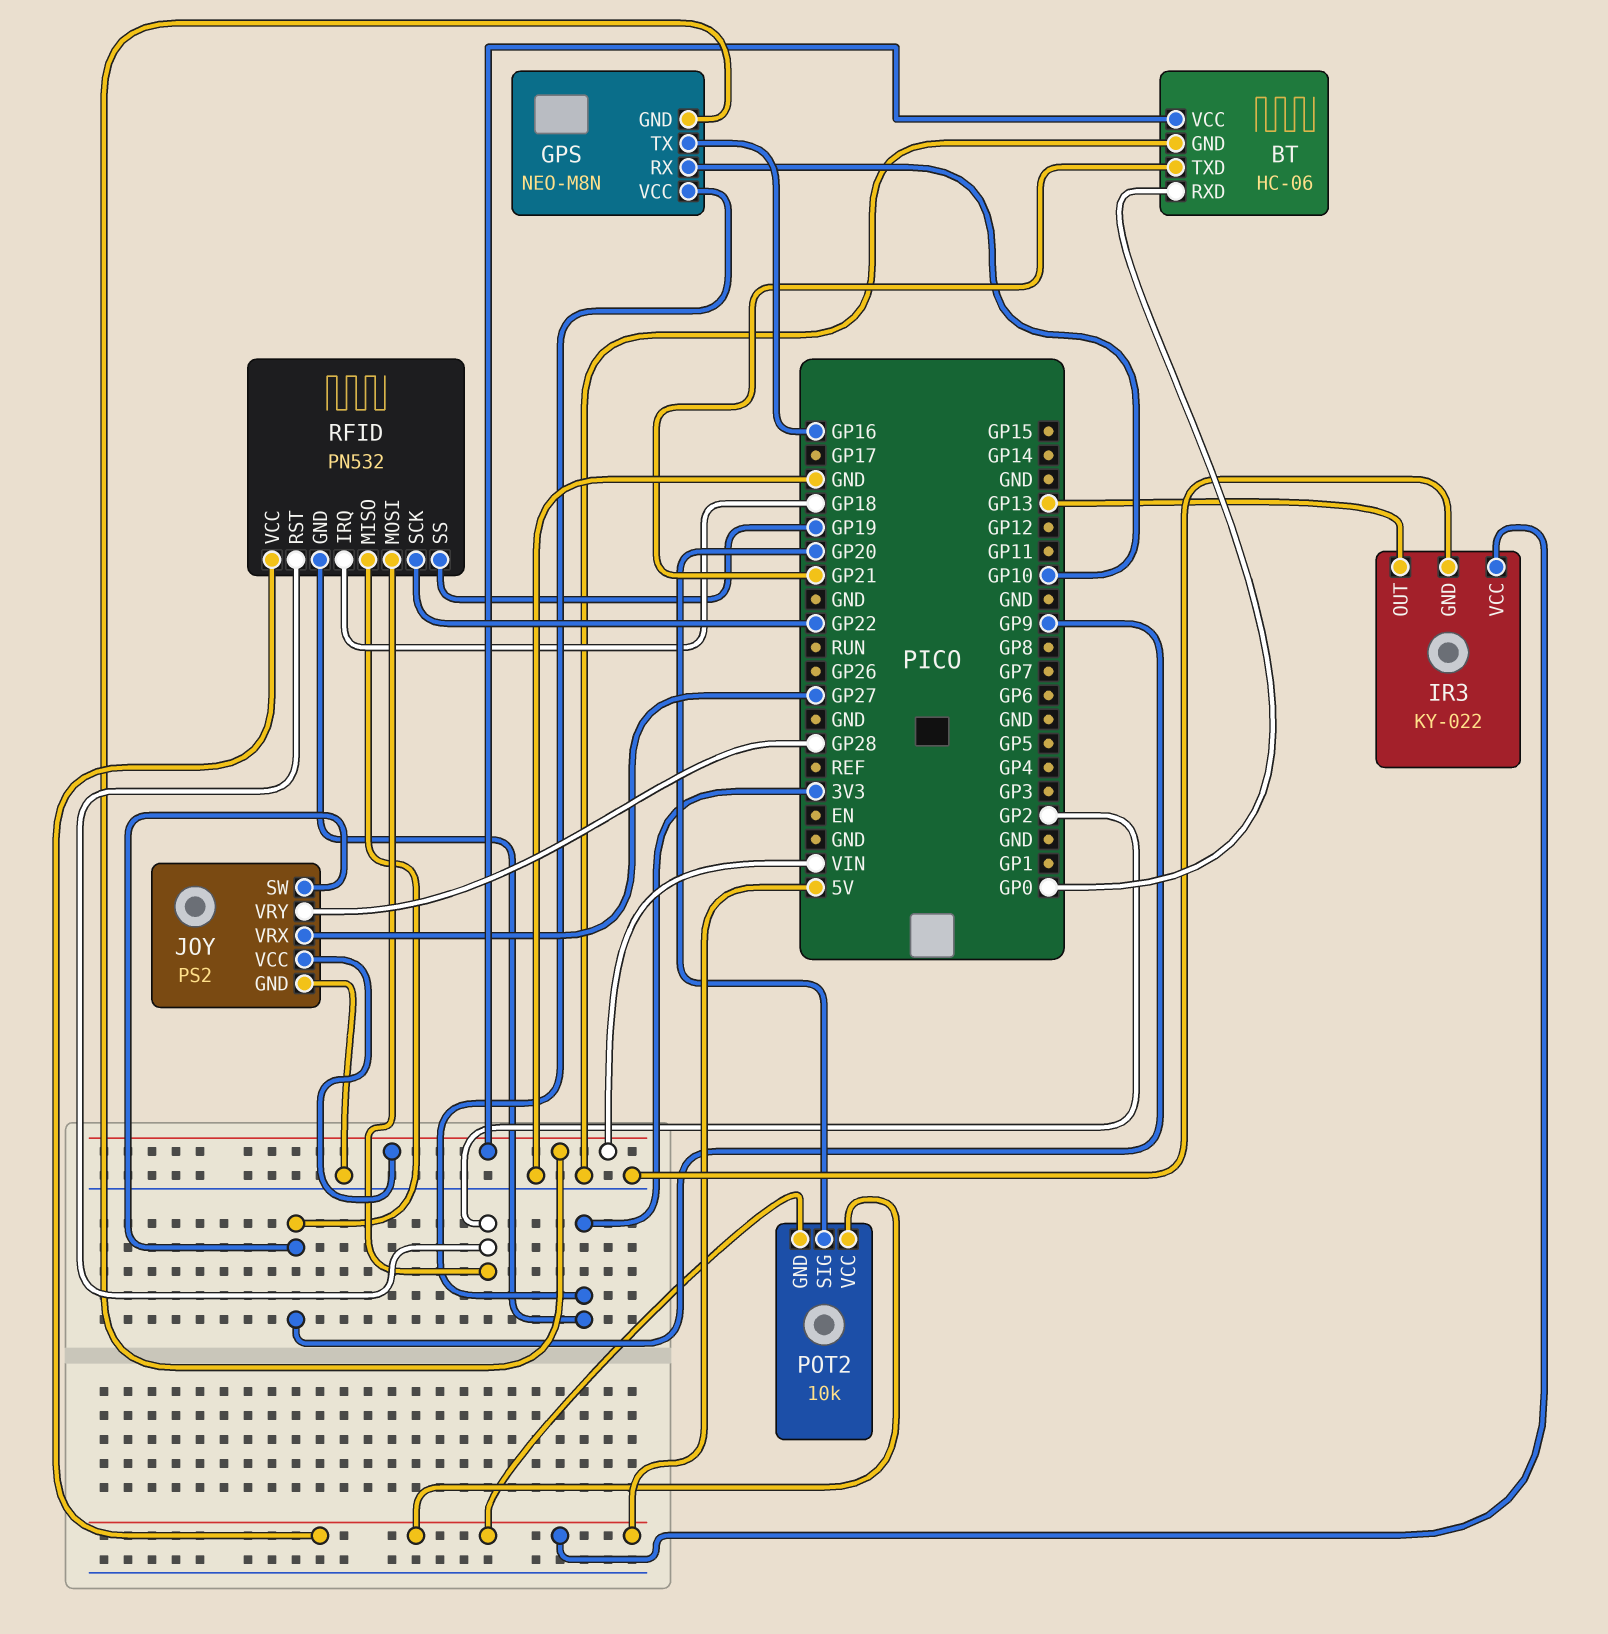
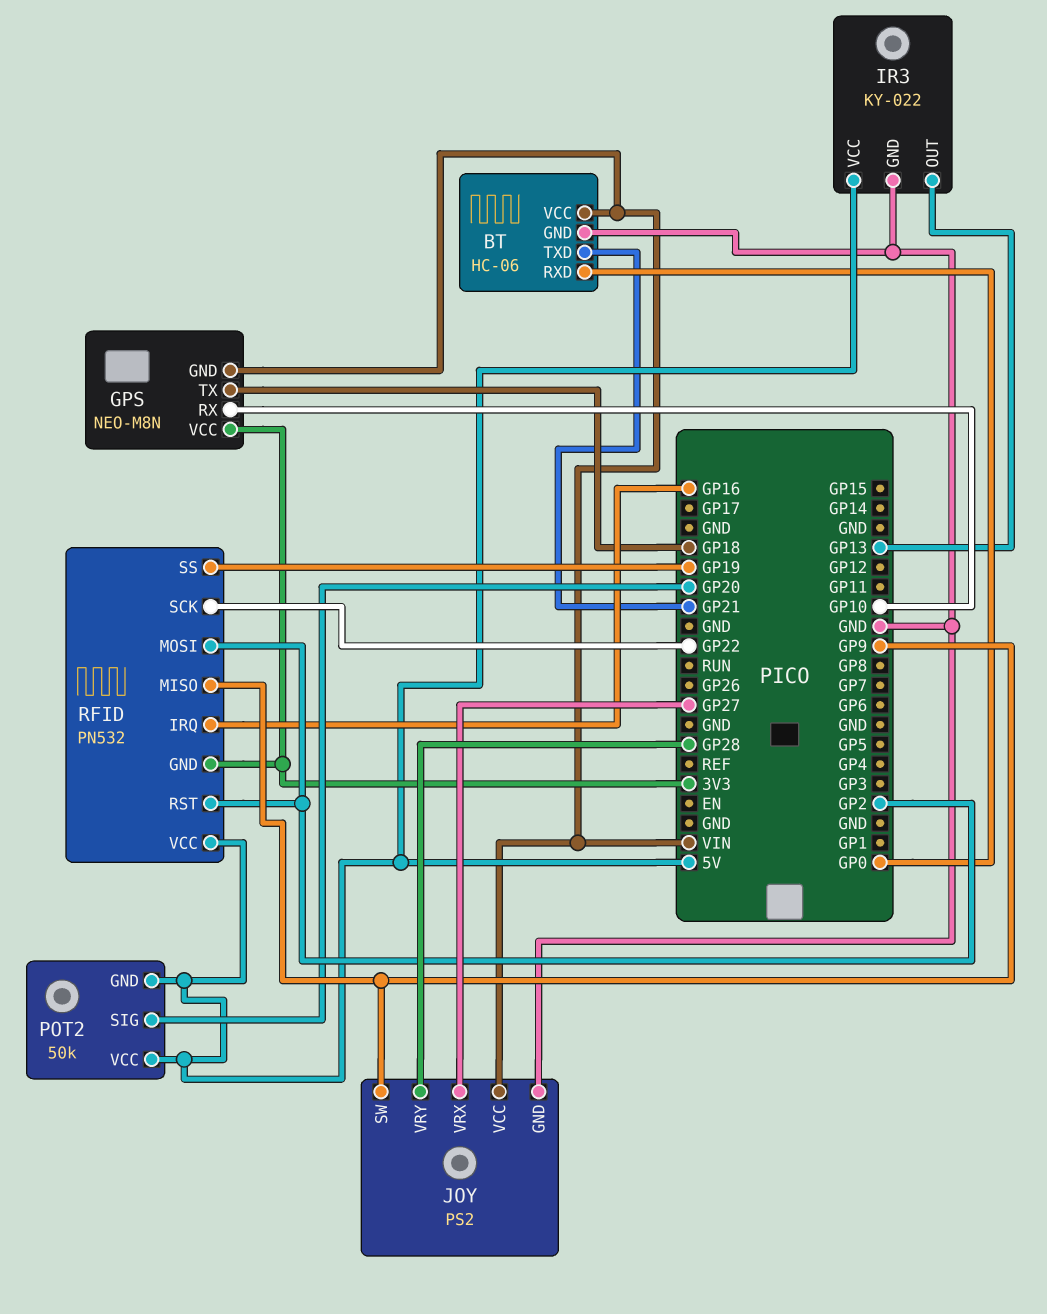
GPS pin TX: GP16 -> GP18
POT2: 10k -> 50k
RFID pin IRQ: GP18 -> GP16

